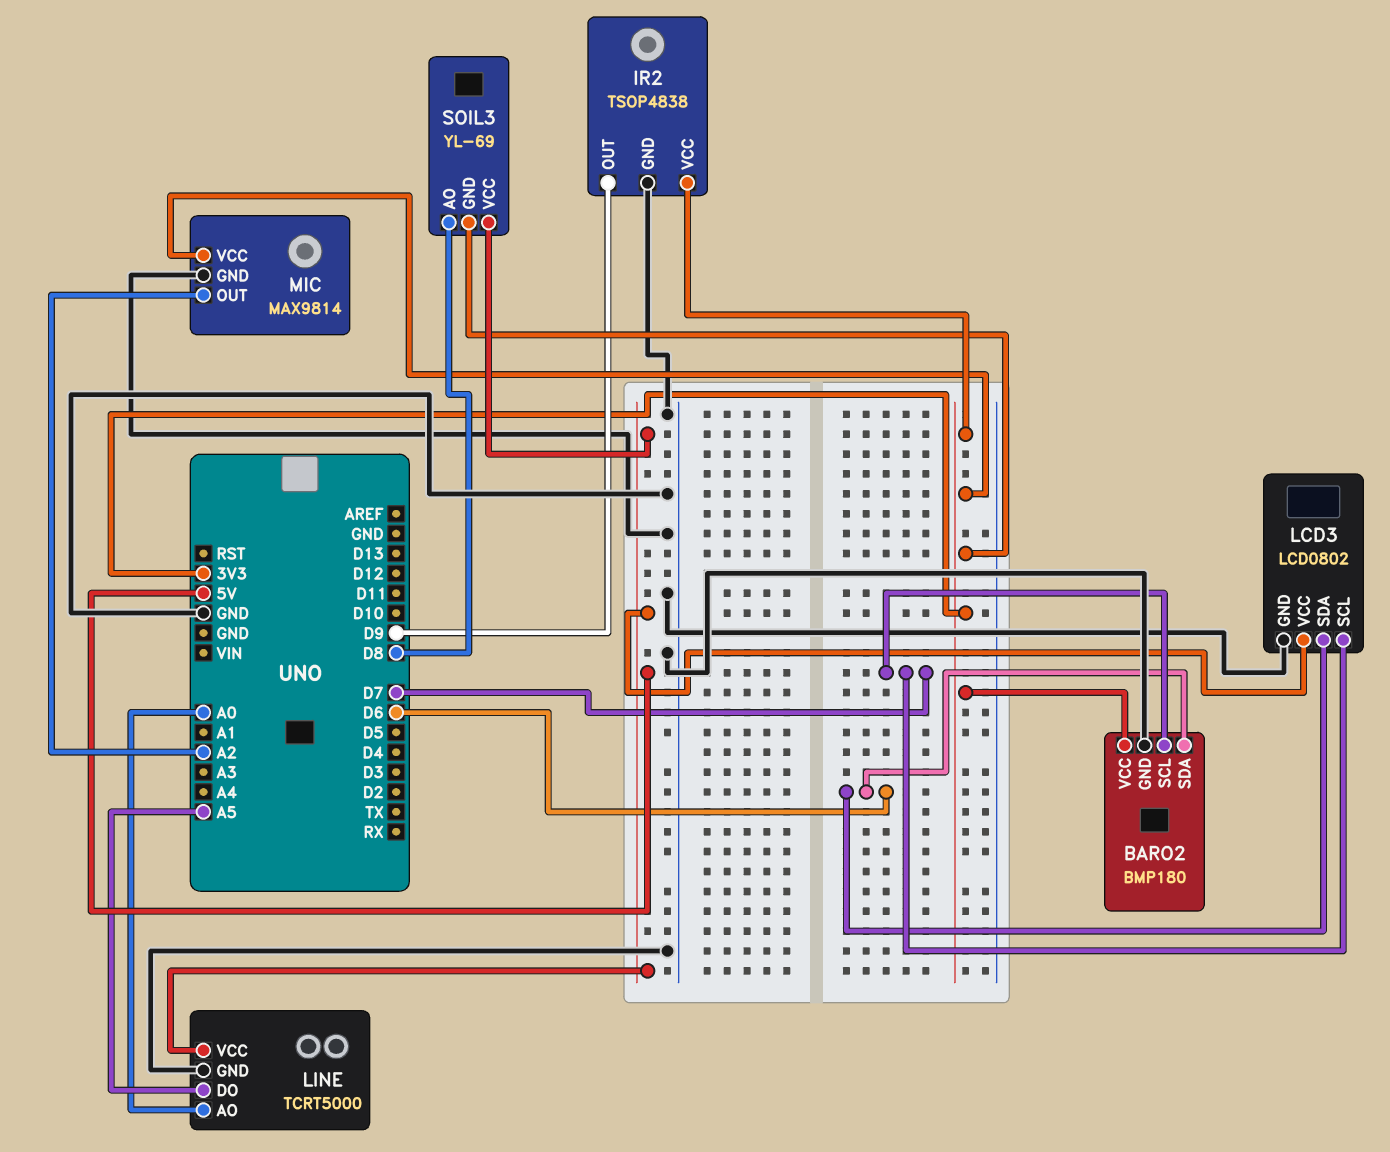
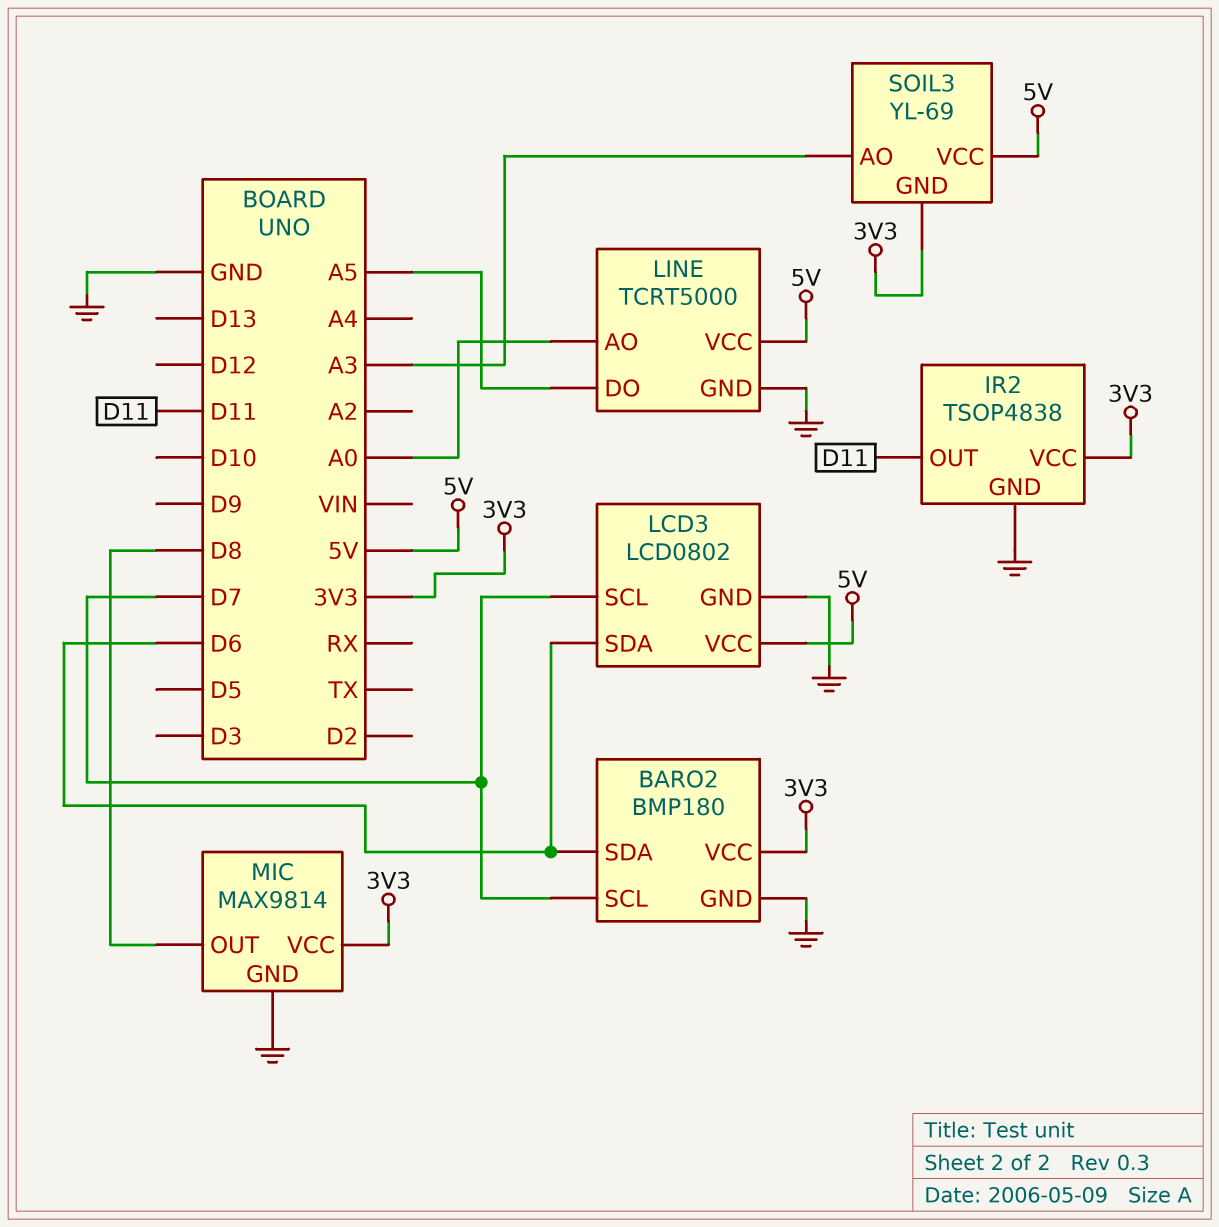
IR2 pin OUT: D9 -> D11
MIC pin OUT: A2 -> D8
SOIL3 pin AO: D8 -> A3

